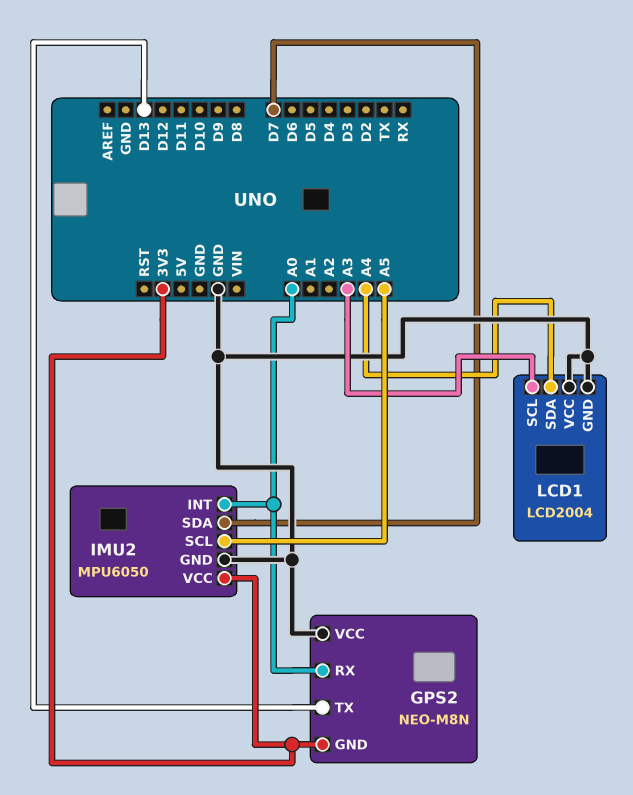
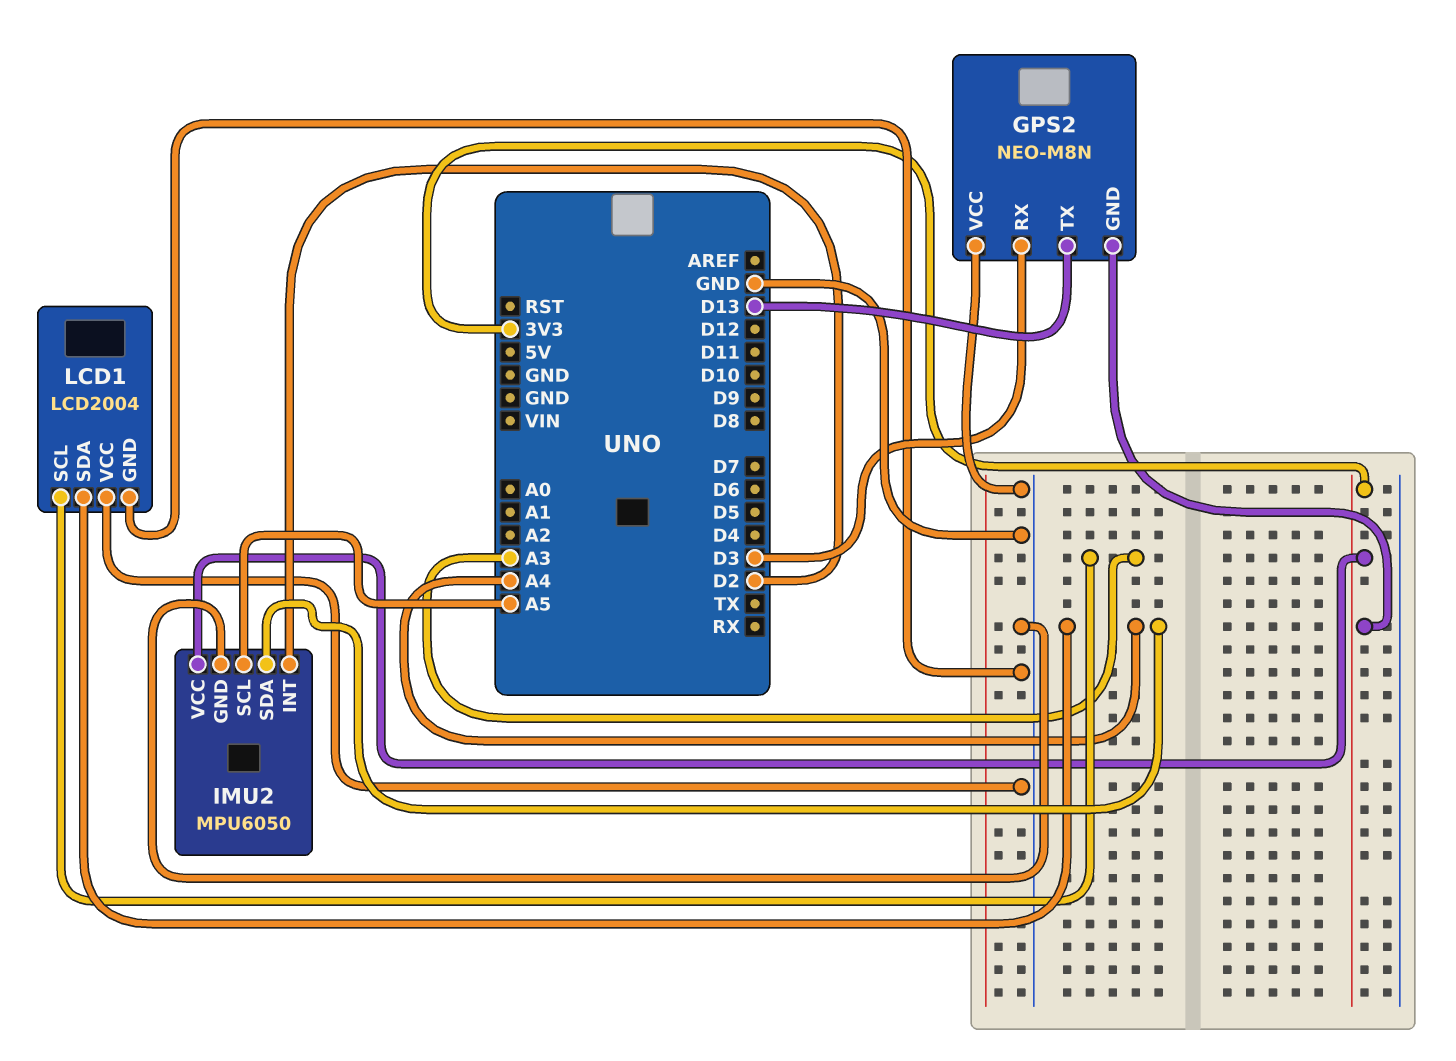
GPS2 pin RX: A0 -> D3
IMU2 pin INT: A0 -> D2
IMU2 pin SDA: D7 -> A4

